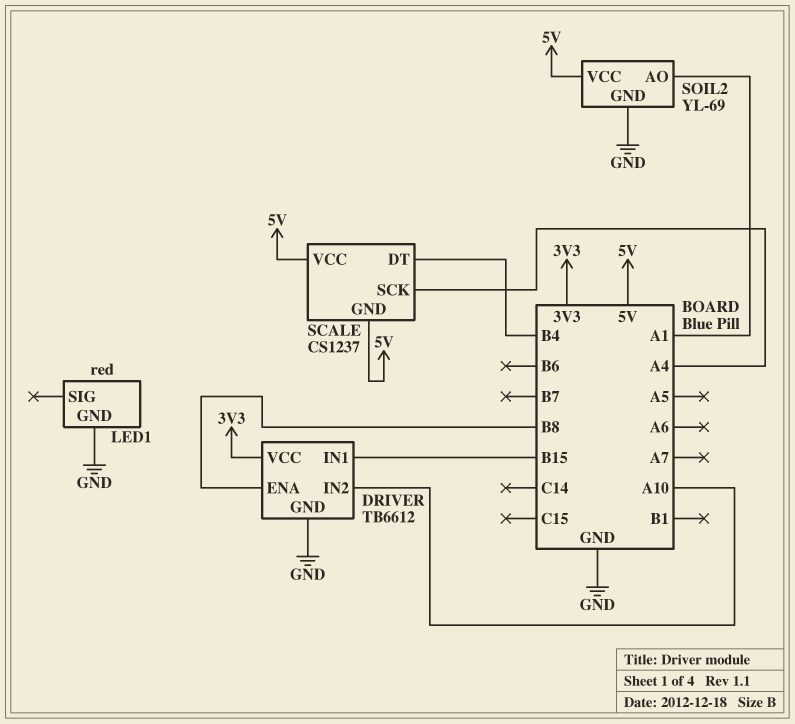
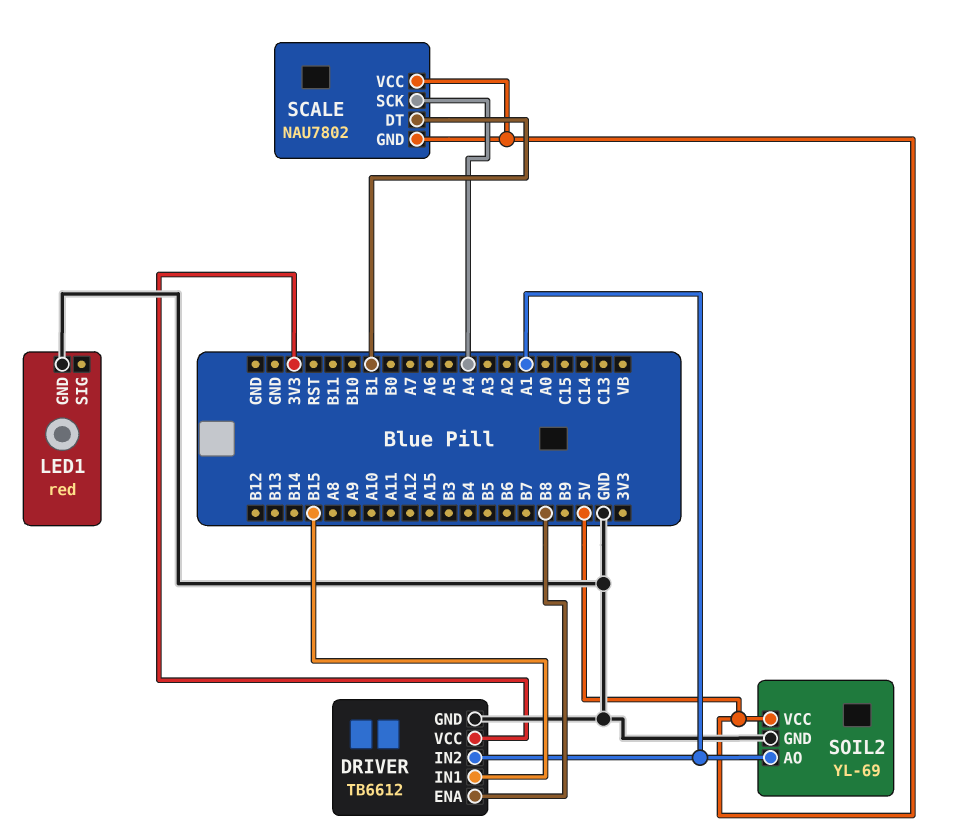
DRIVER pin IN2: A10 -> A1
SCALE: CS1237 -> NAU7802
SCALE pin DT: B4 -> B1

